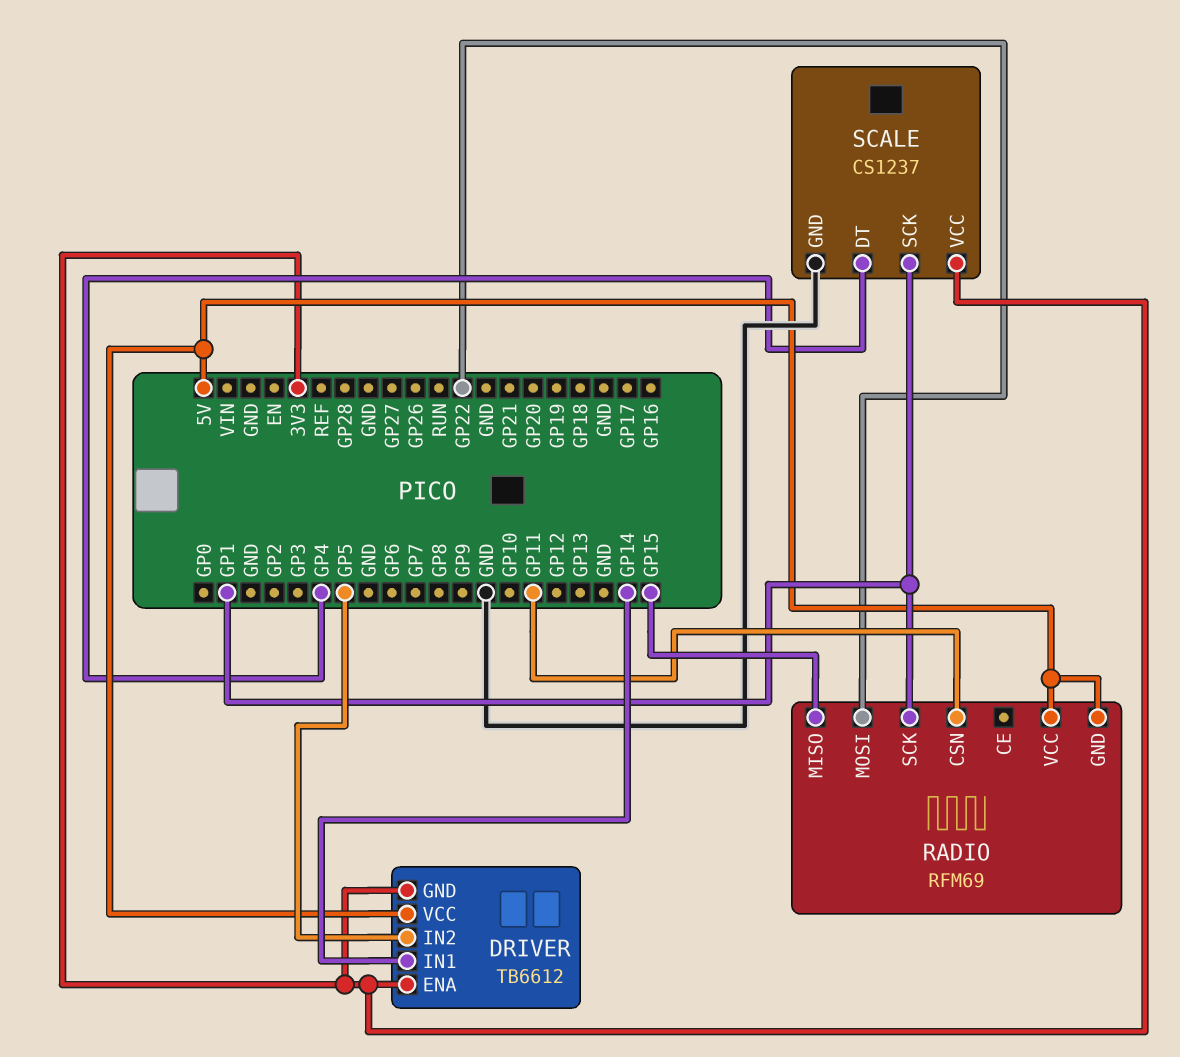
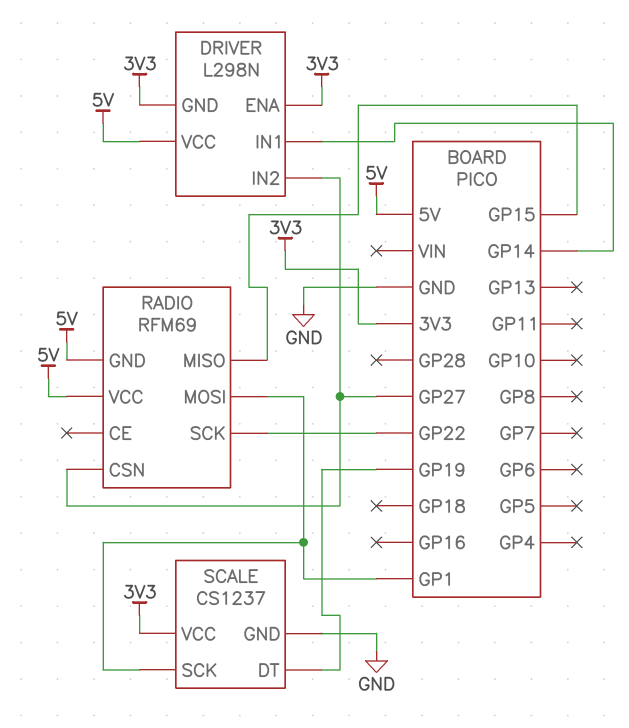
DRIVER: TB6612 -> L298N
DRIVER pin IN2: GP5 -> GP27
RADIO pin CSN: GP11 -> GP27
RADIO pin MOSI: GP22 -> GP1
RADIO pin SCK: GP1 -> GP22
SCALE pin DT: GP4 -> GP19

